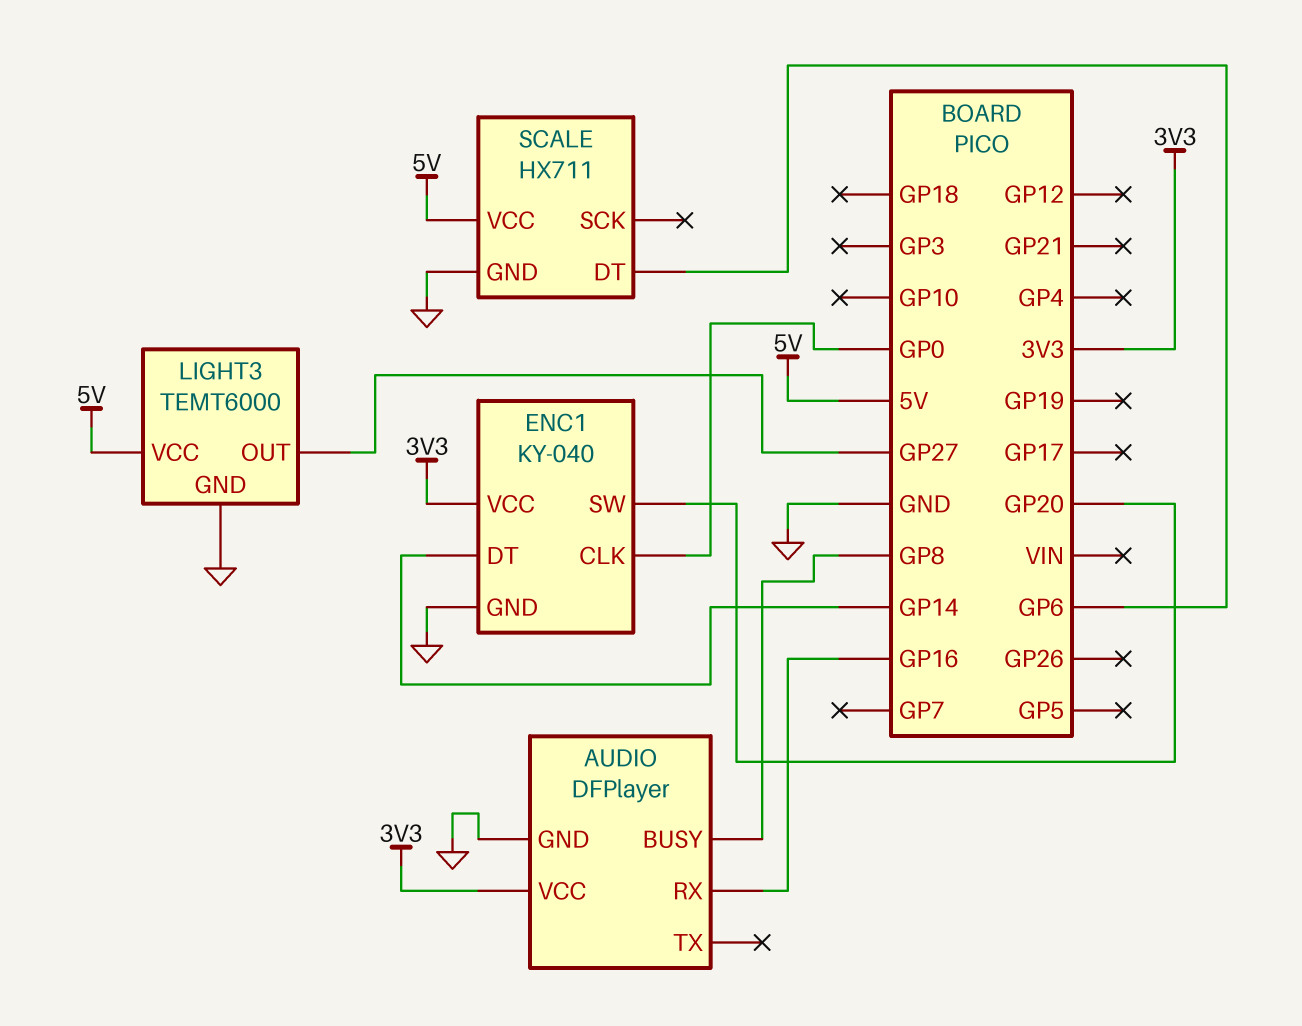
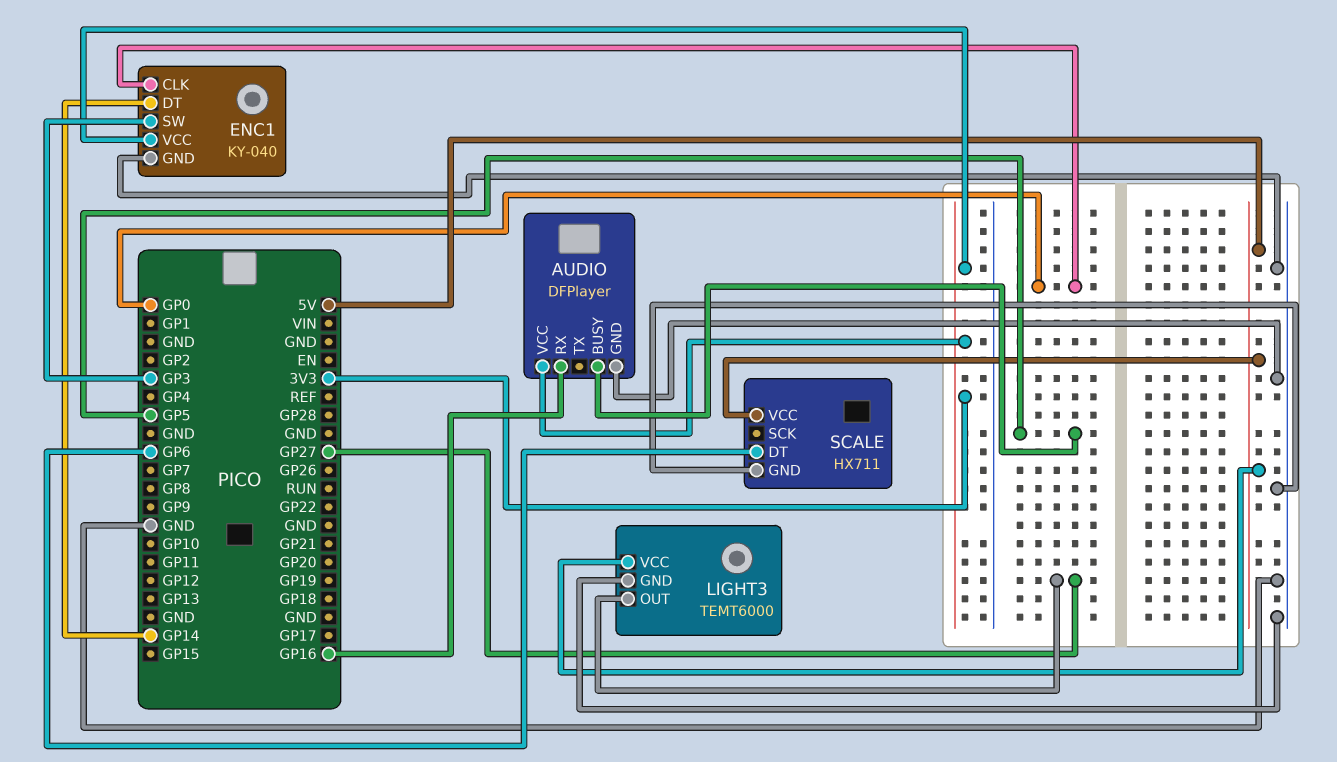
AUDIO pin BUSY: GP8 -> GP5
ENC1 pin SW: GP20 -> GP3

